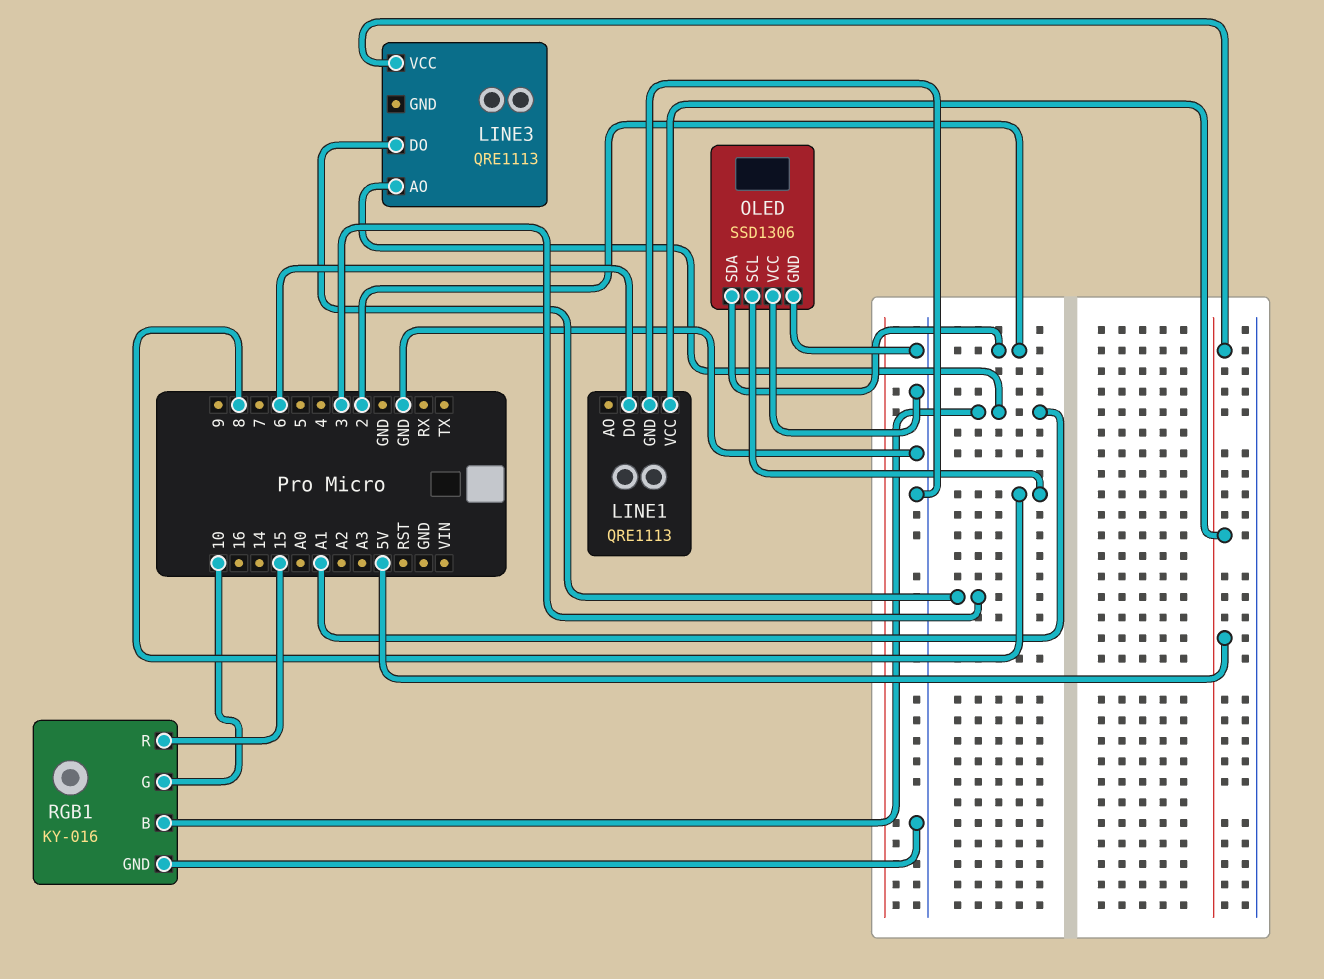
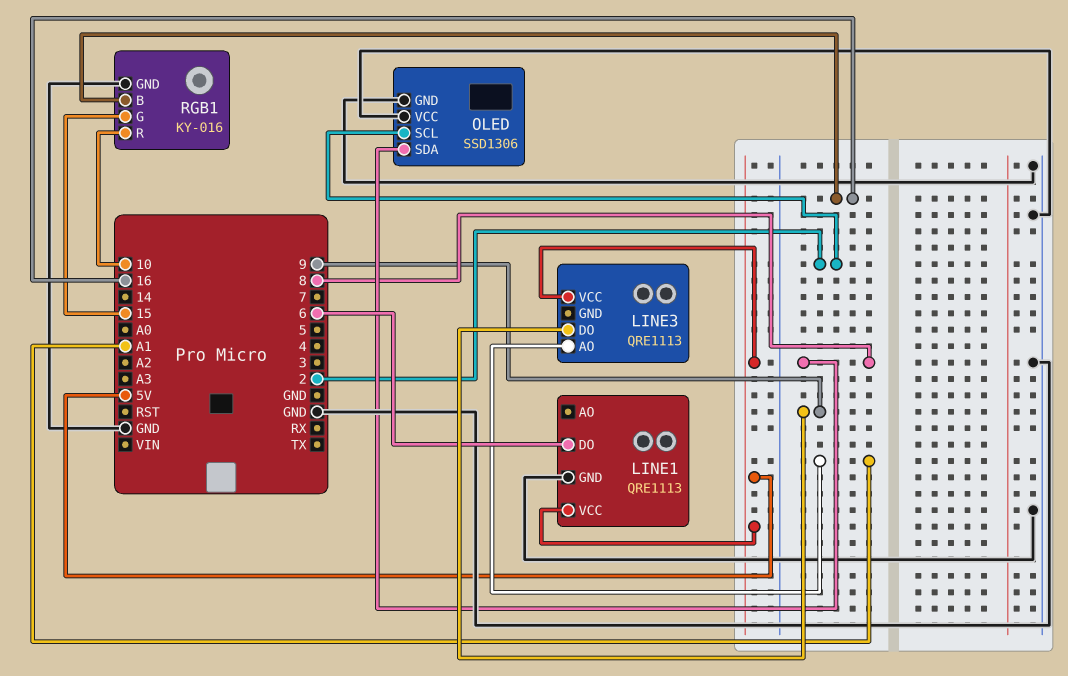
LINE3 pin DO: 3 -> 9
OLED pin SCL: 8 -> 2
OLED pin SDA: 2 -> 8
RGB1 pin B: A1 -> 16
RGB1 pin G: 10 -> 15
RGB1 pin R: 15 -> 10

